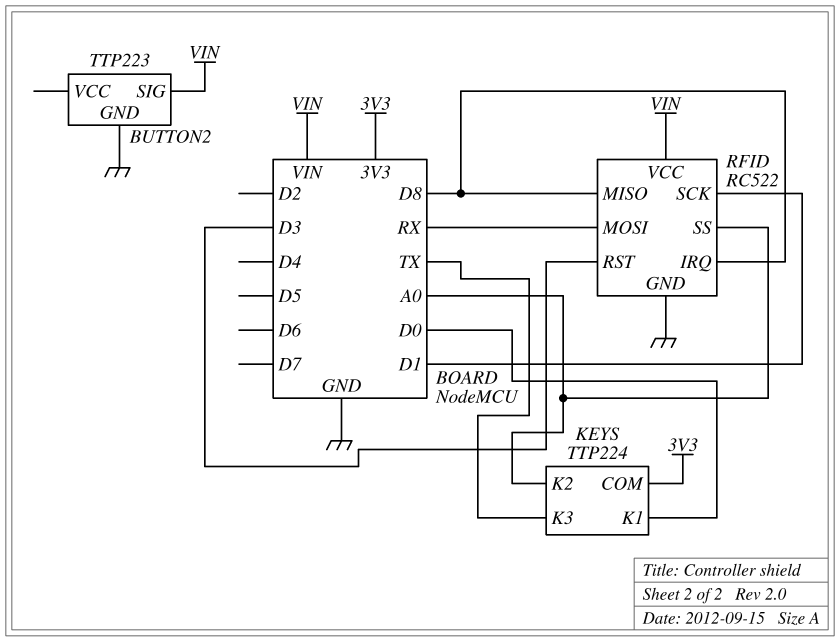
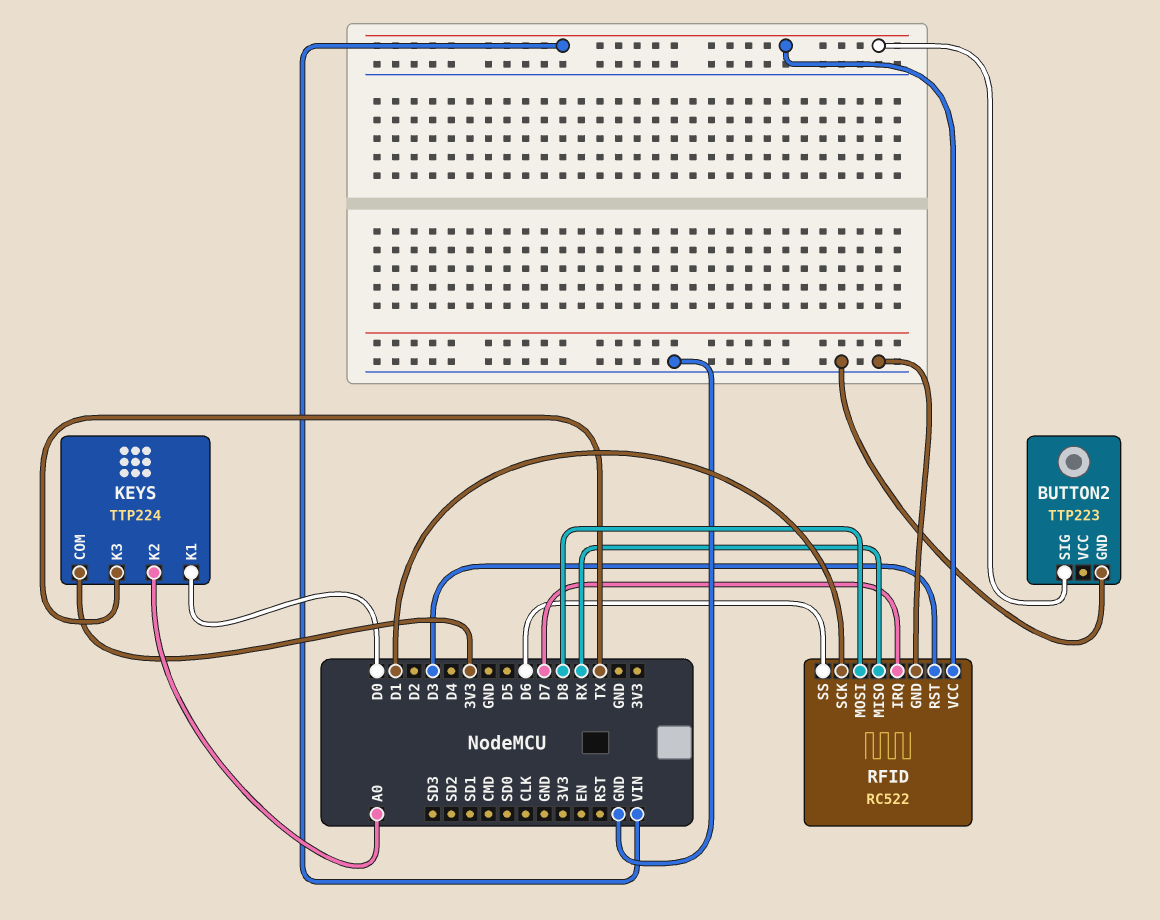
RFID pin IRQ: D8 -> D7
RFID pin MISO: D8 -> RX
RFID pin MOSI: RX -> D8
RFID pin SS: A0 -> D6

